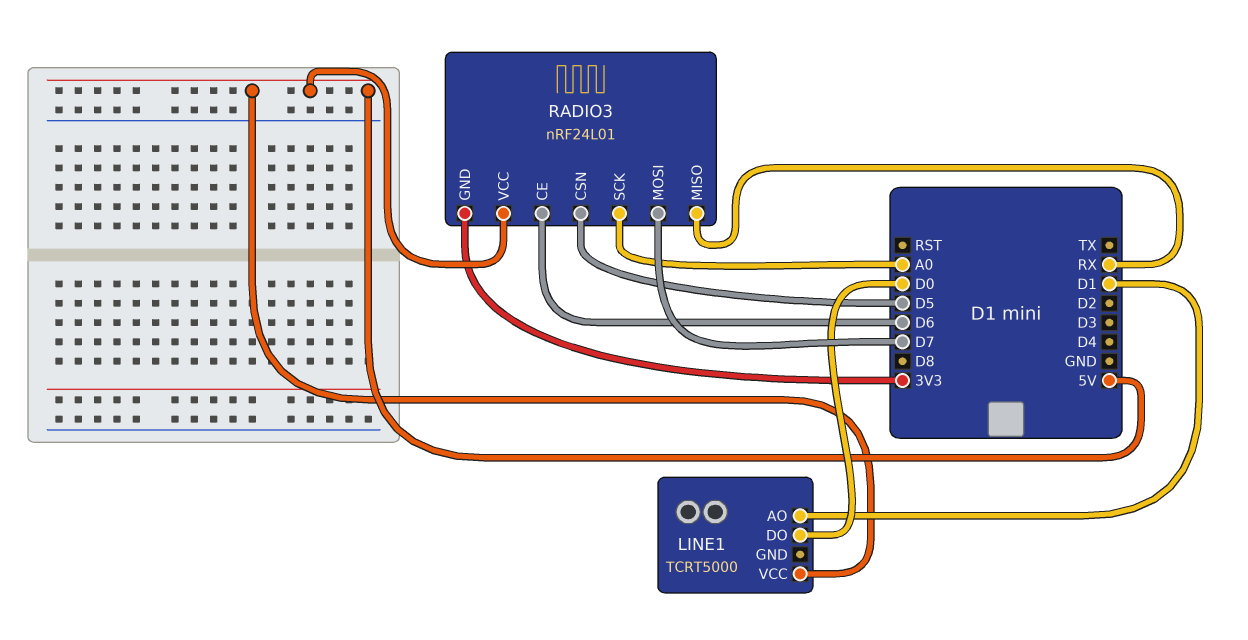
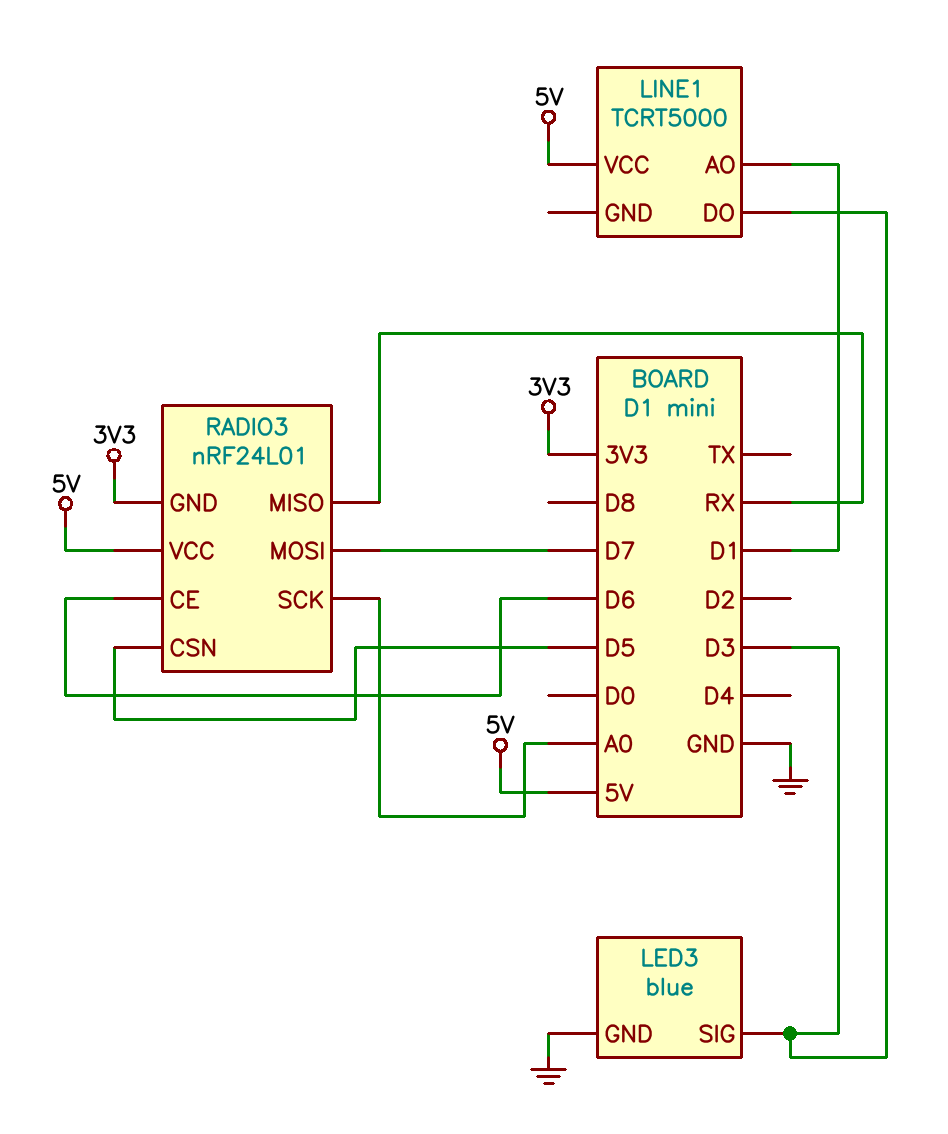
LED3: none -> blue
LED3 pin GND: none -> GND
LED3 pin SIG: none -> D3
LINE1 pin DO: D0 -> D3

